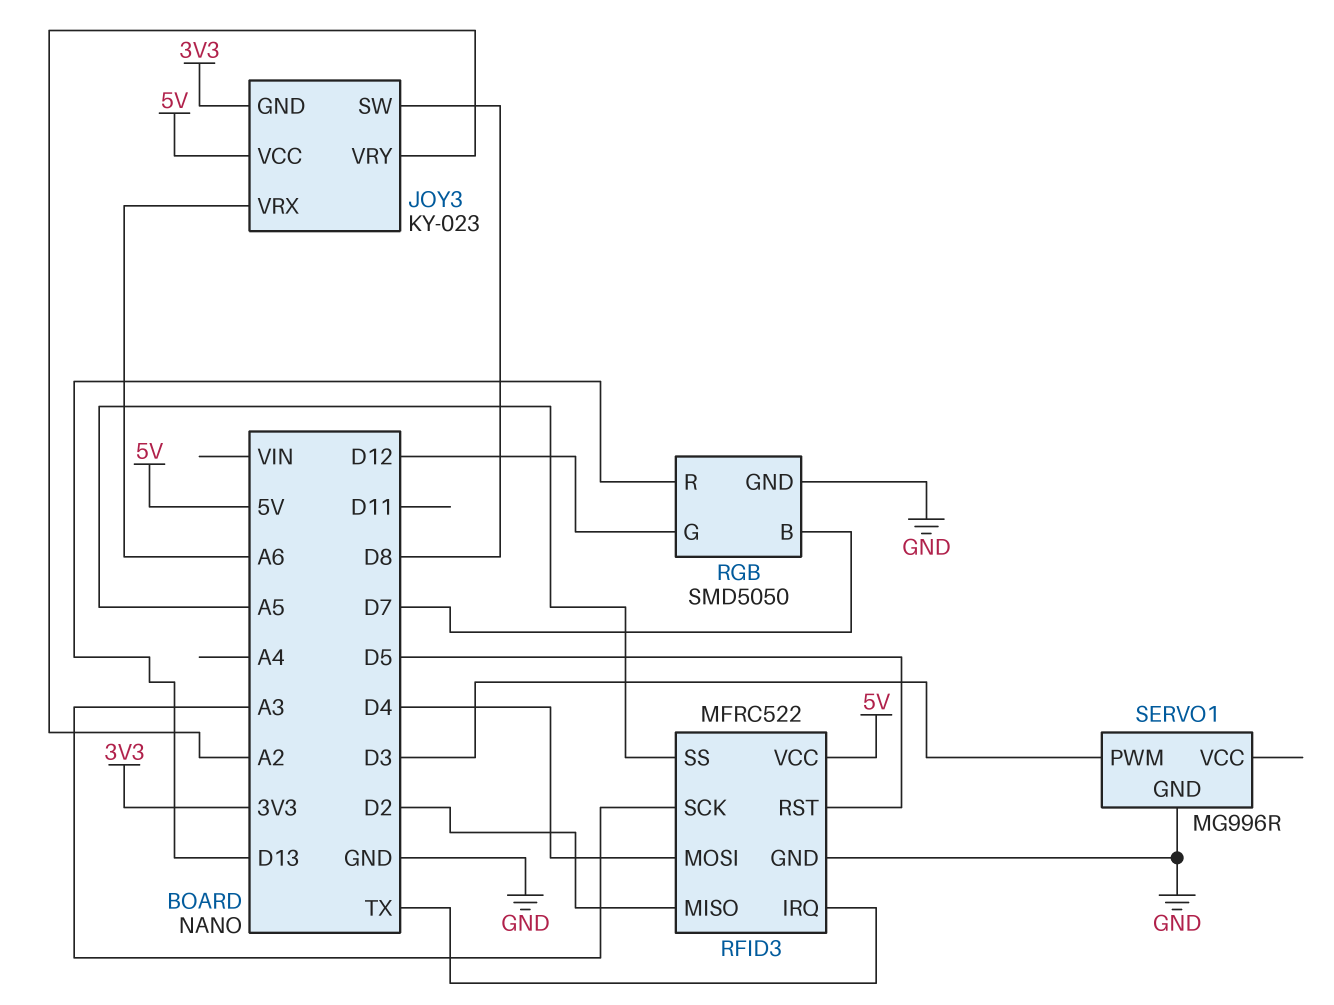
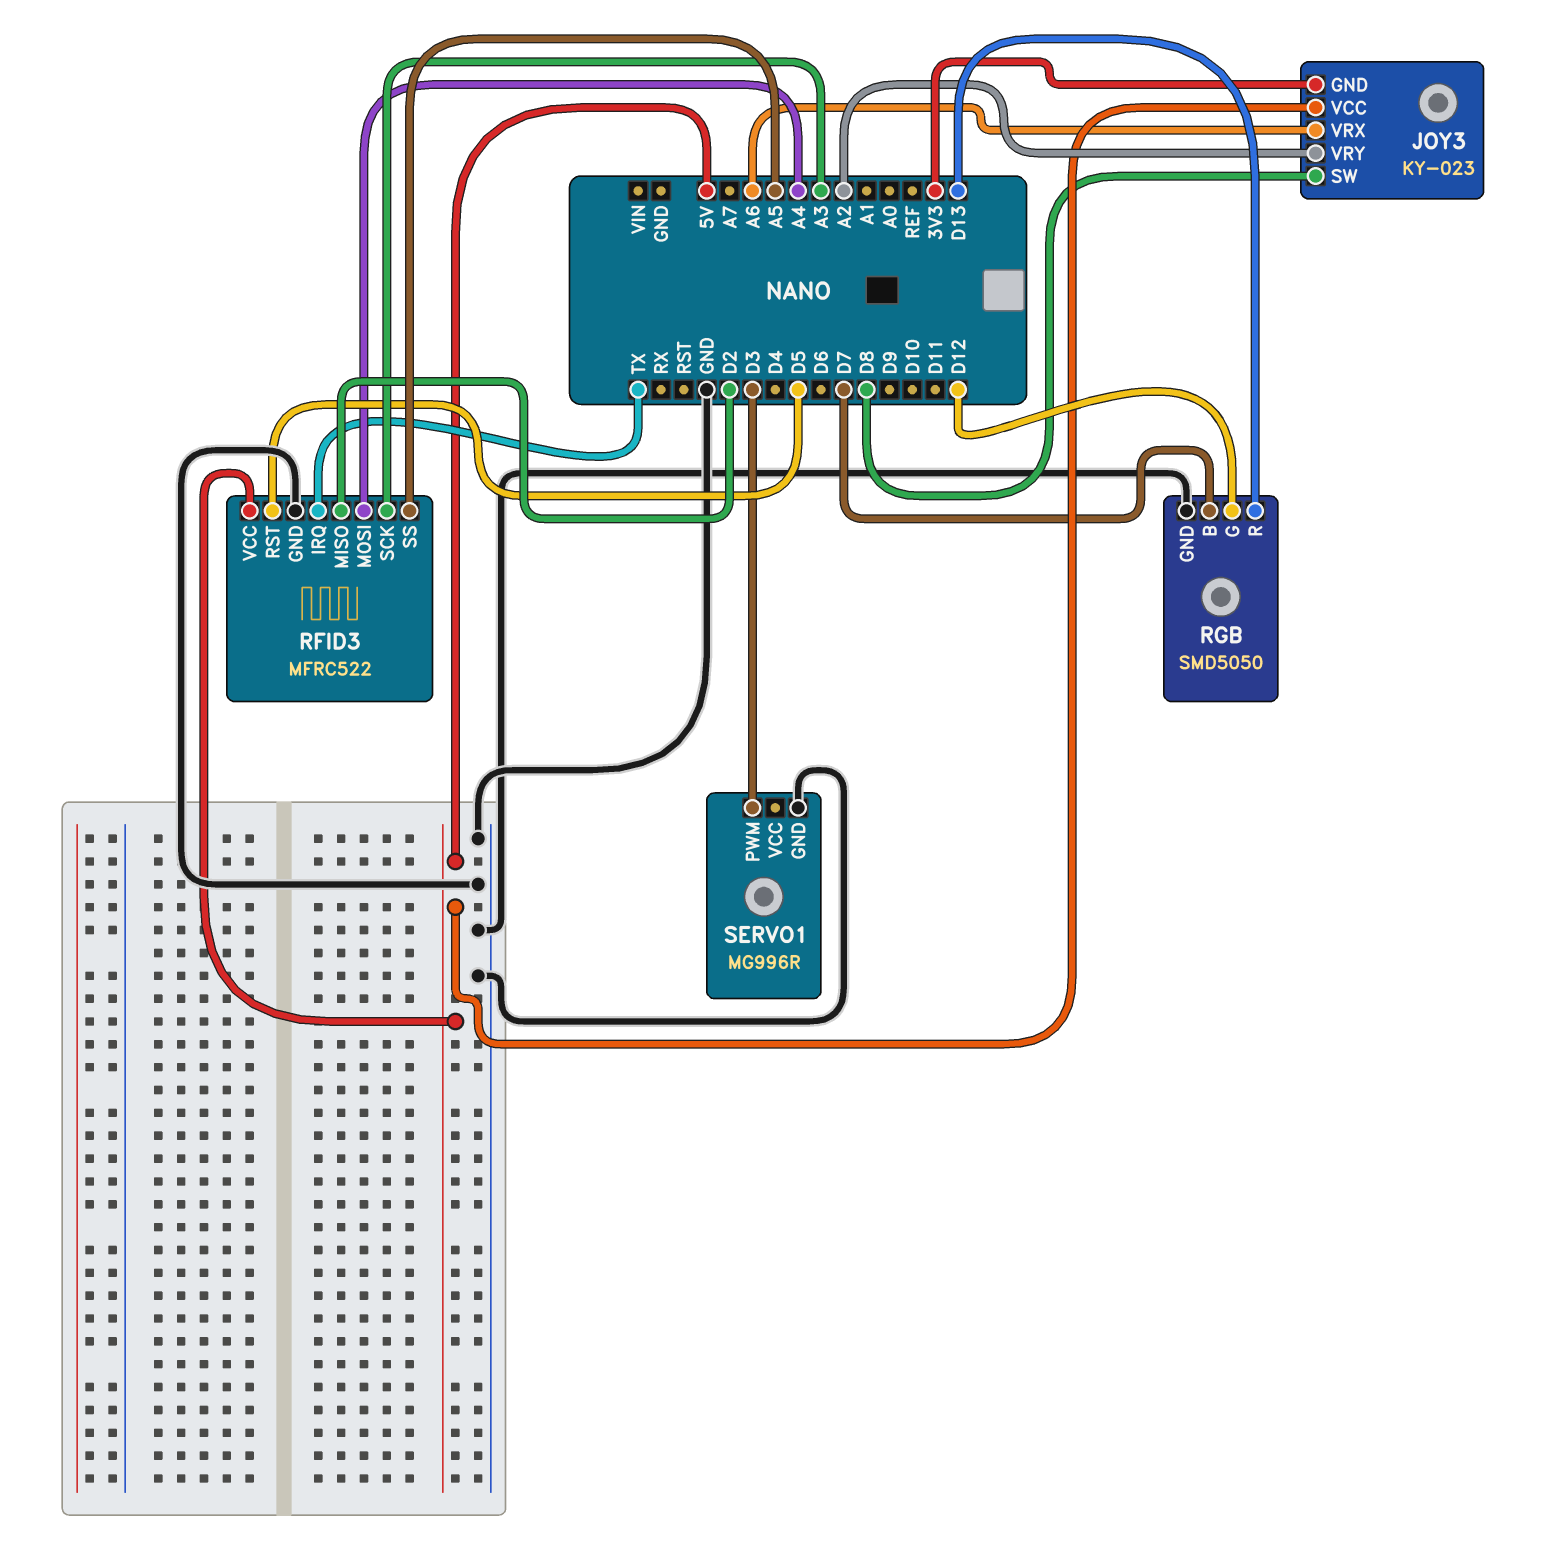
RFID3 pin MOSI: D4 -> A4

